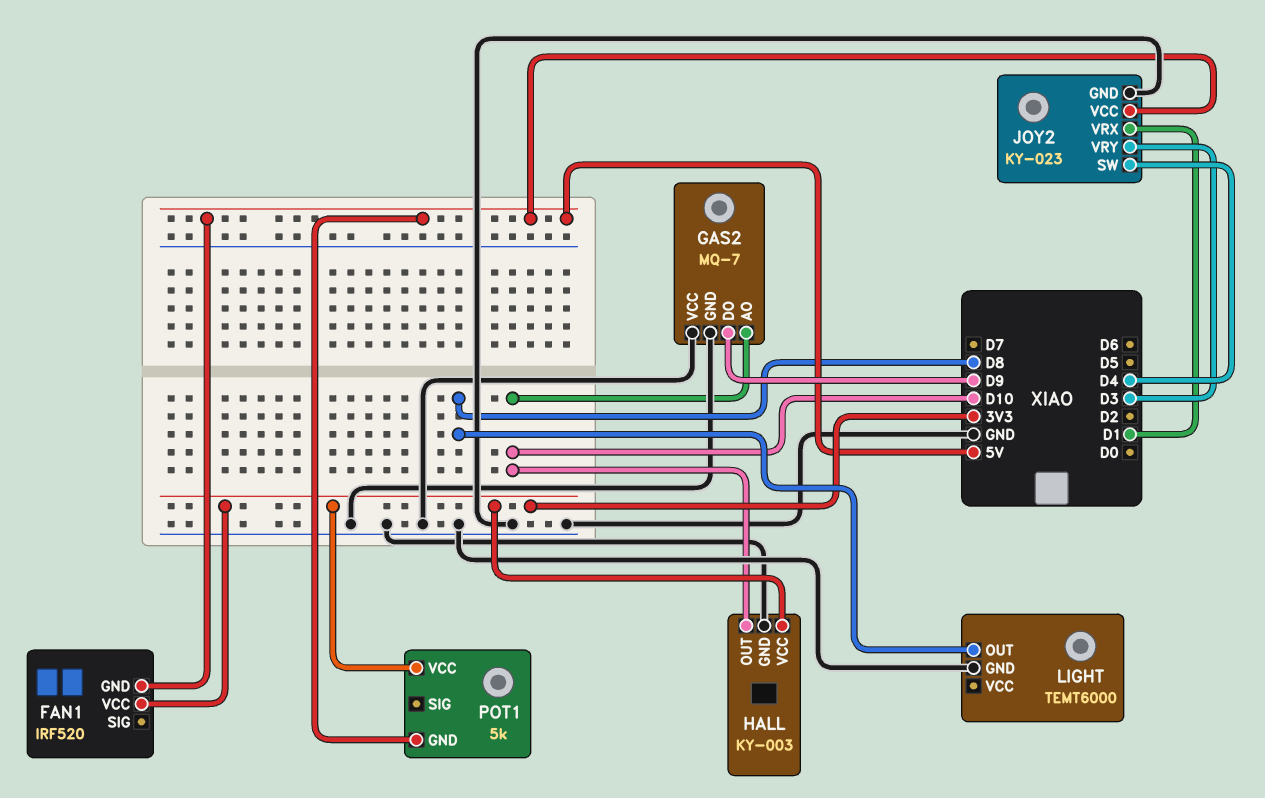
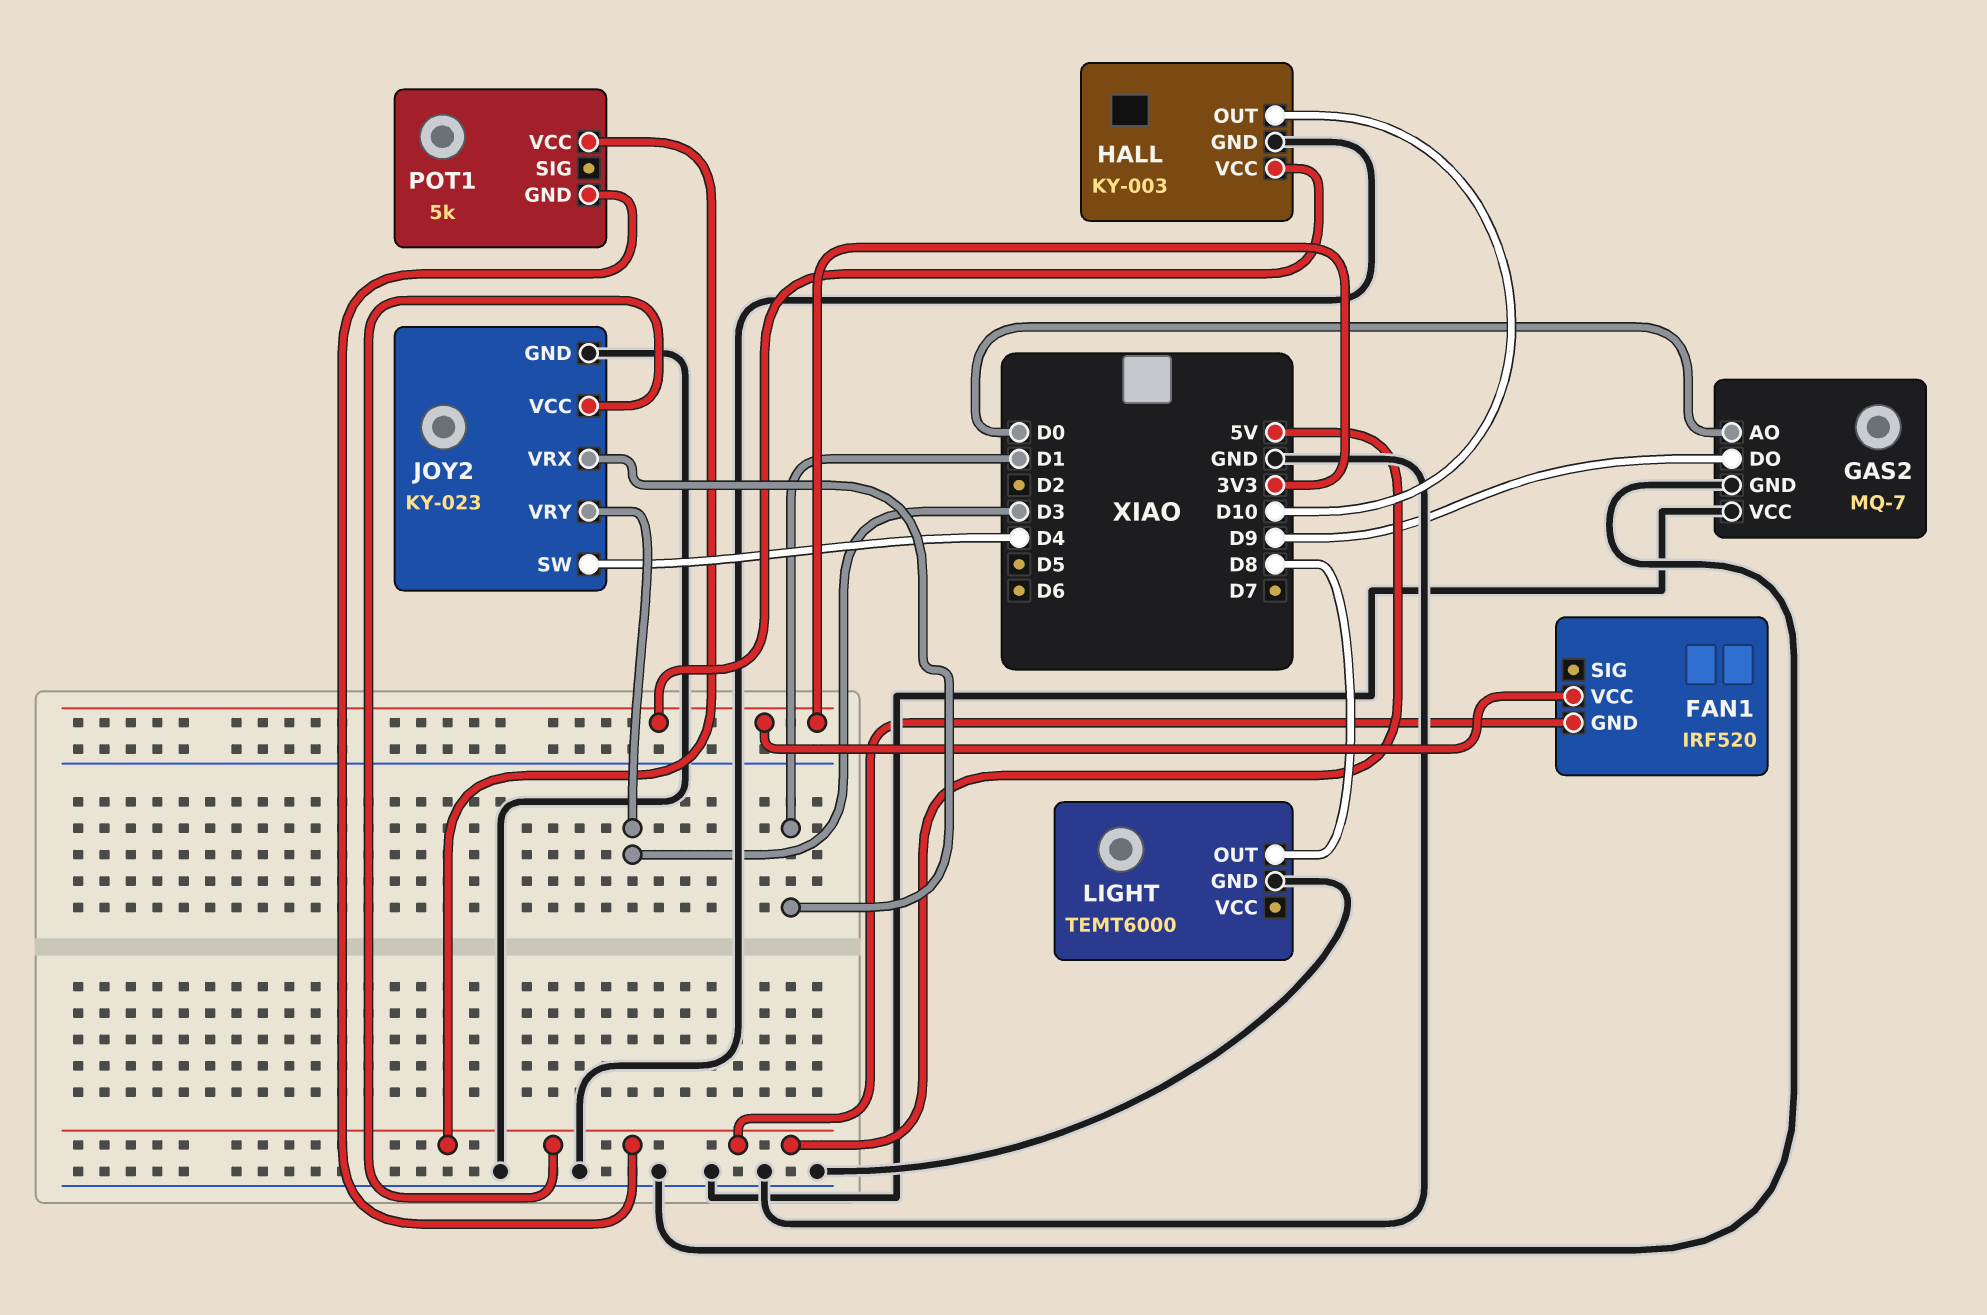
GAS2 pin AO: D10 -> D0
POT1 pin VCC: 3V3 -> 5V

